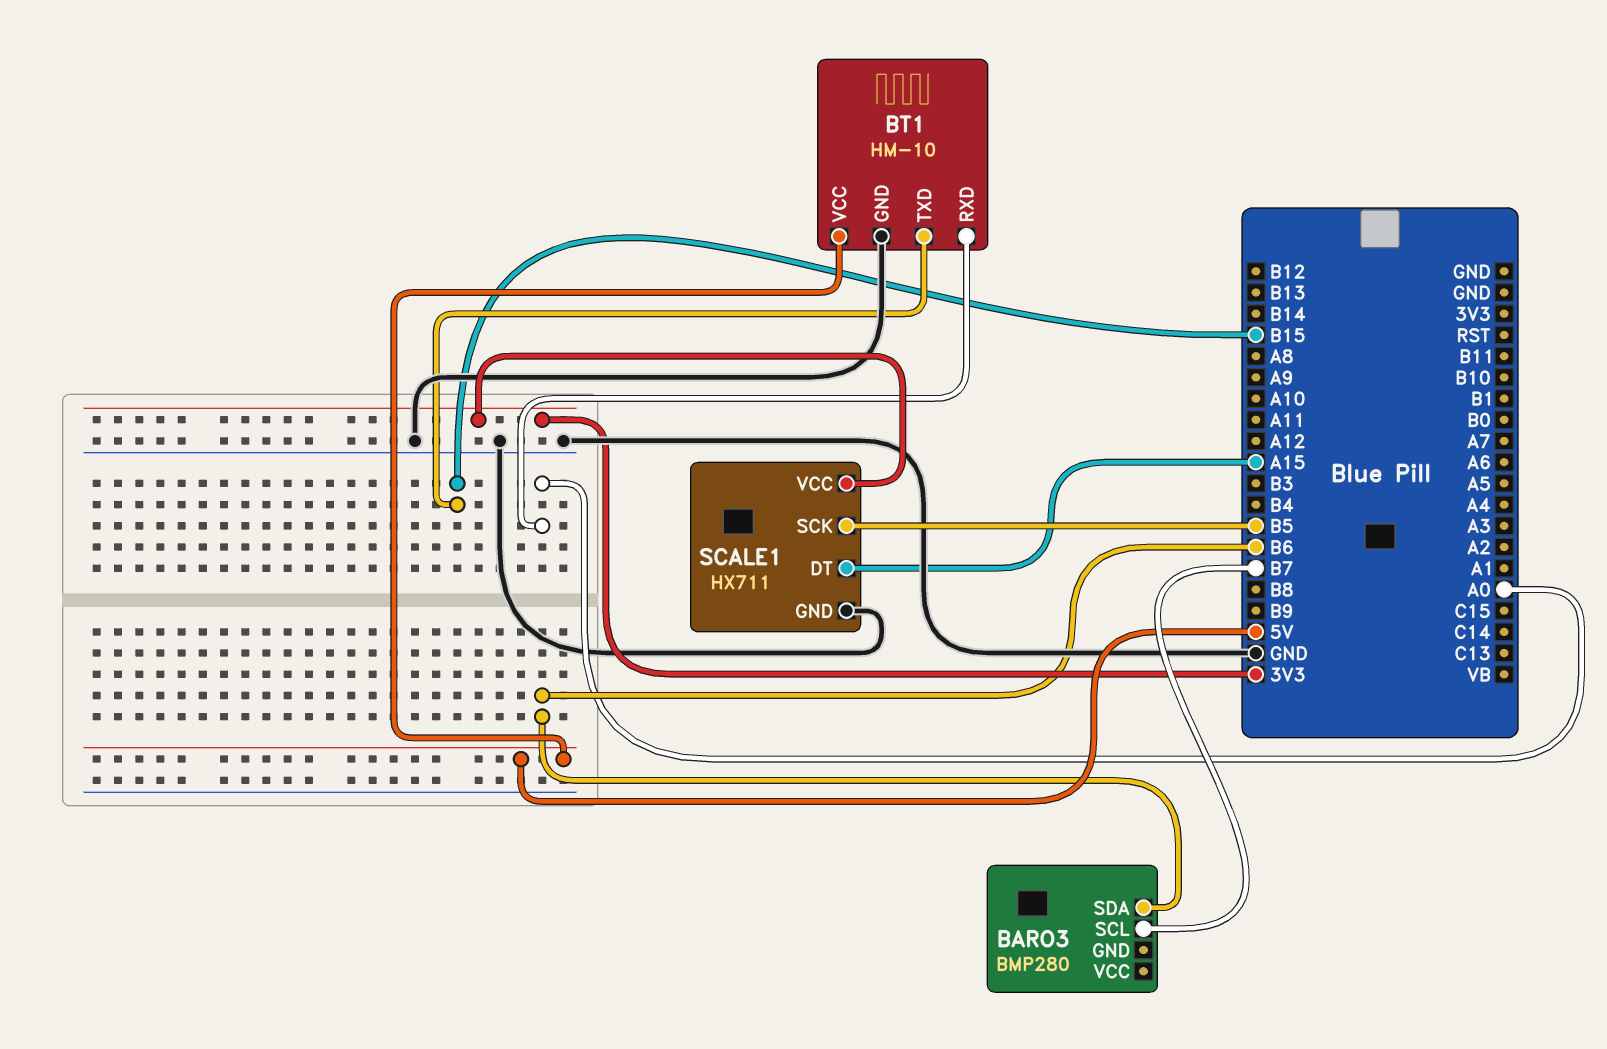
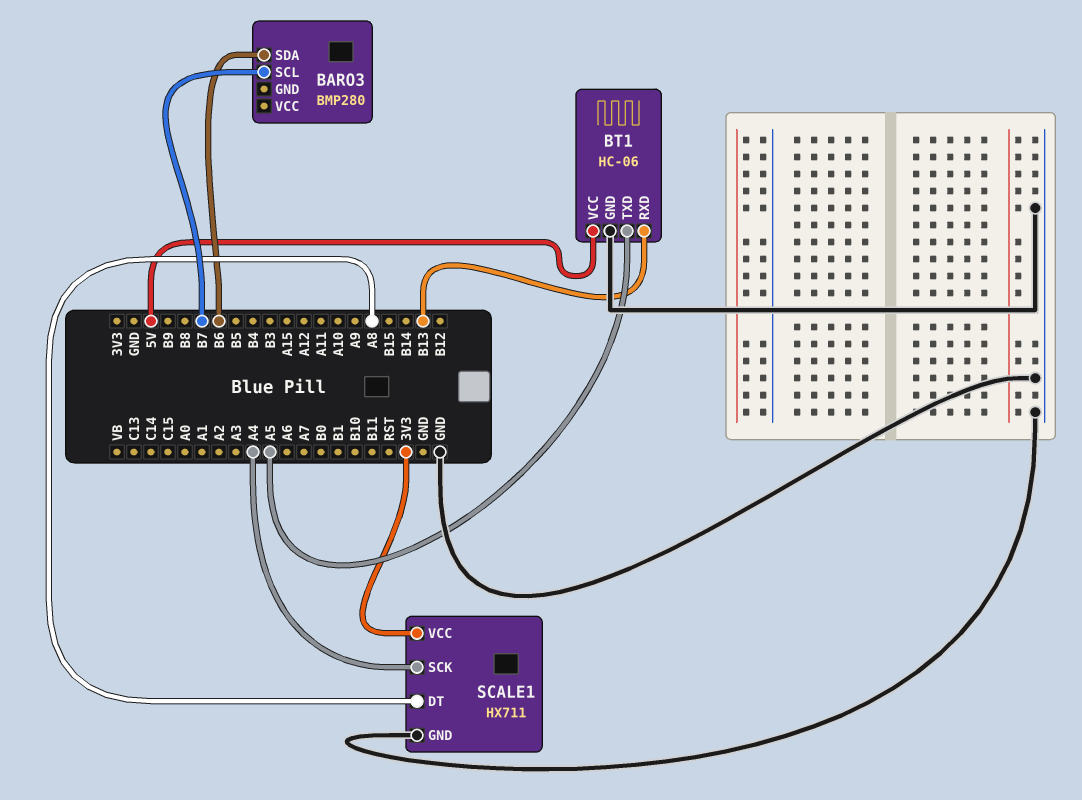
BT1: HM-10 -> HC-06
BT1 pin RXD: A0 -> B13
BT1 pin TXD: B15 -> A5
SCALE1 pin DT: A15 -> A8
SCALE1 pin SCK: B5 -> A4

